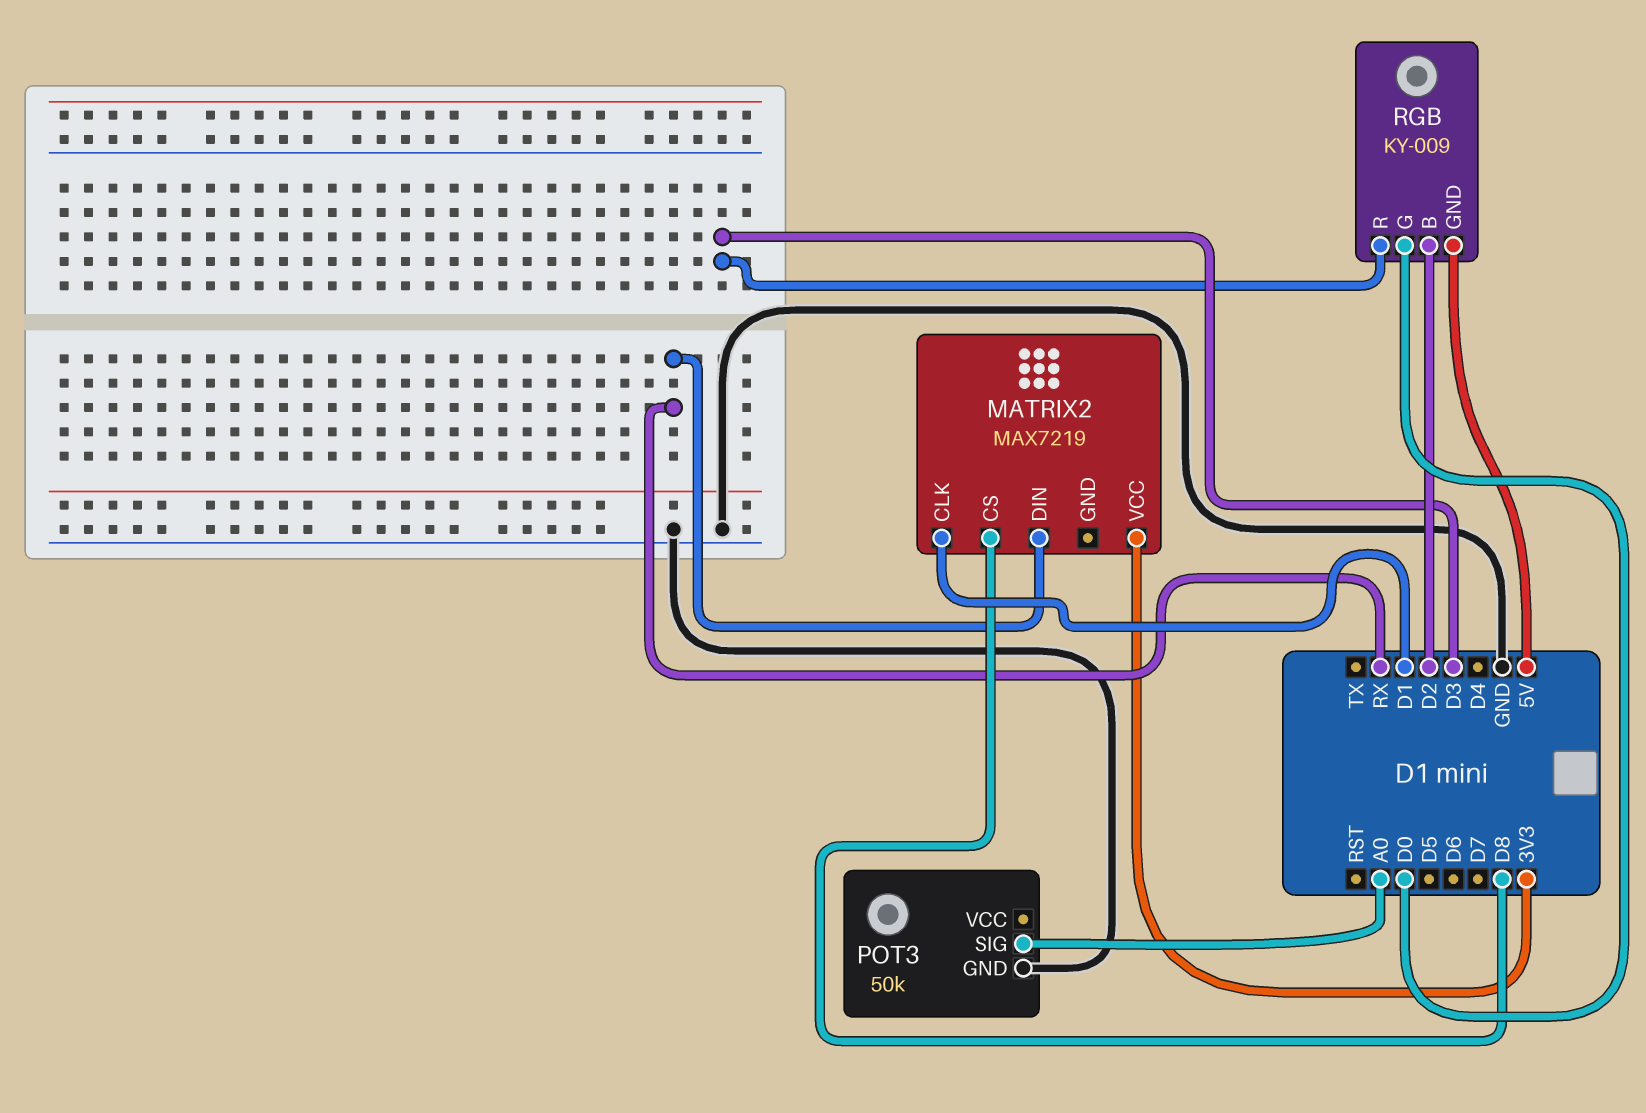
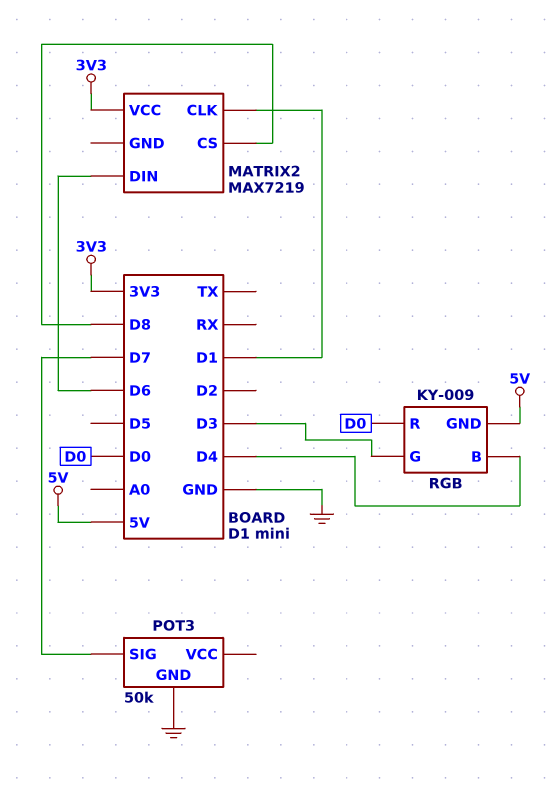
MATRIX2 pin DIN: RX -> D6
POT3 pin SIG: A0 -> D7
RGB pin B: D2 -> D4
RGB pin G: D0 -> D3
RGB pin R: D3 -> D0

